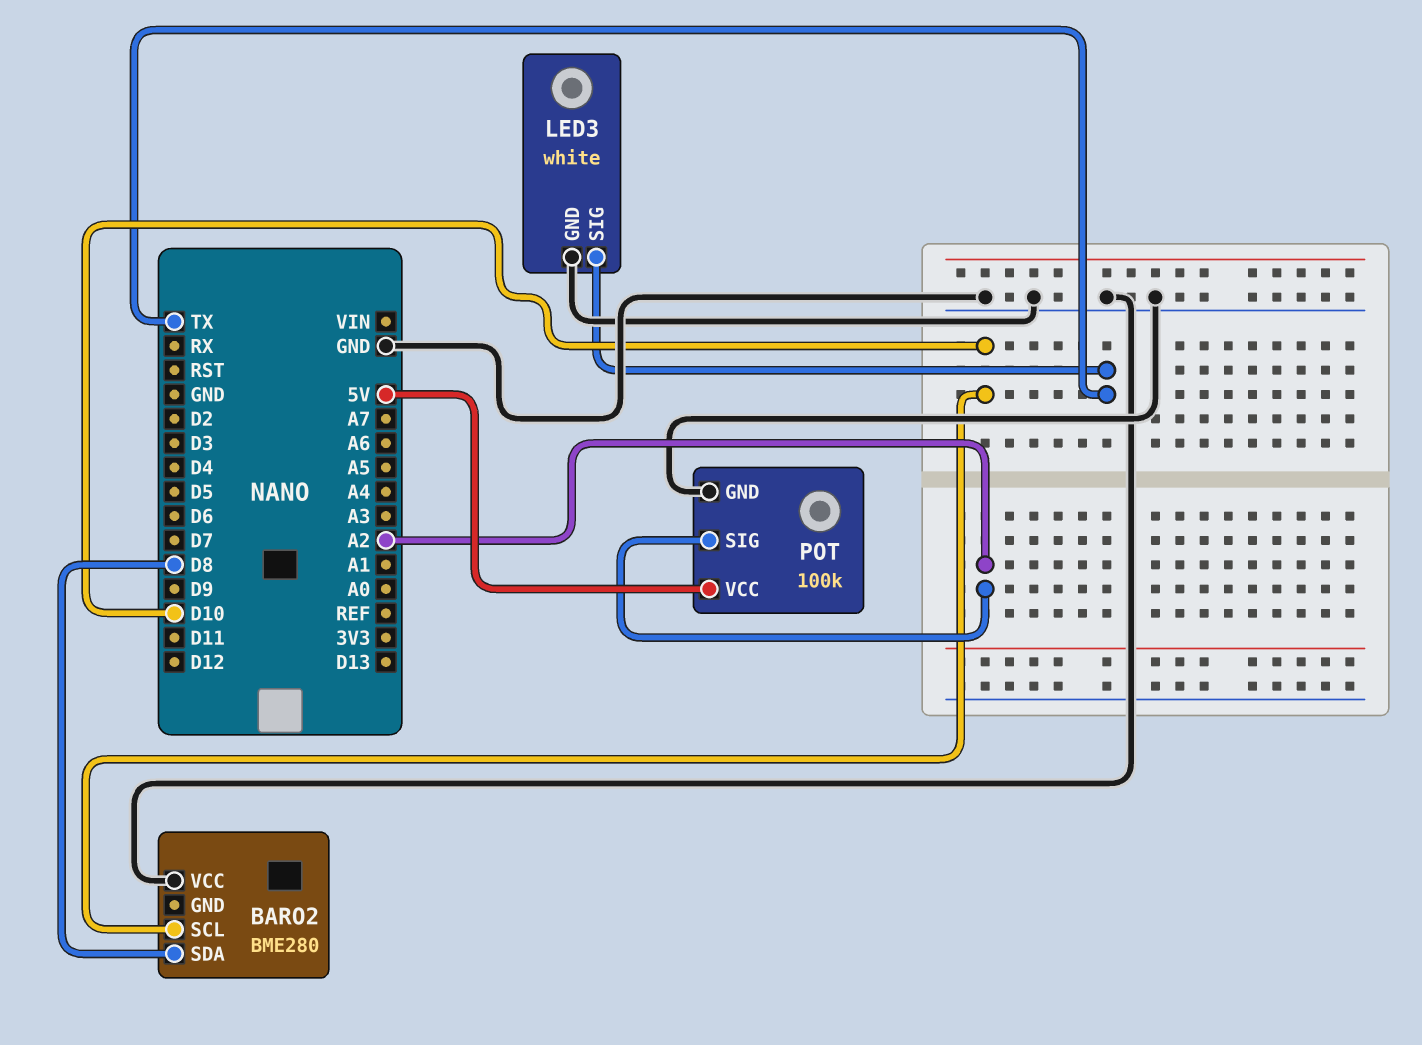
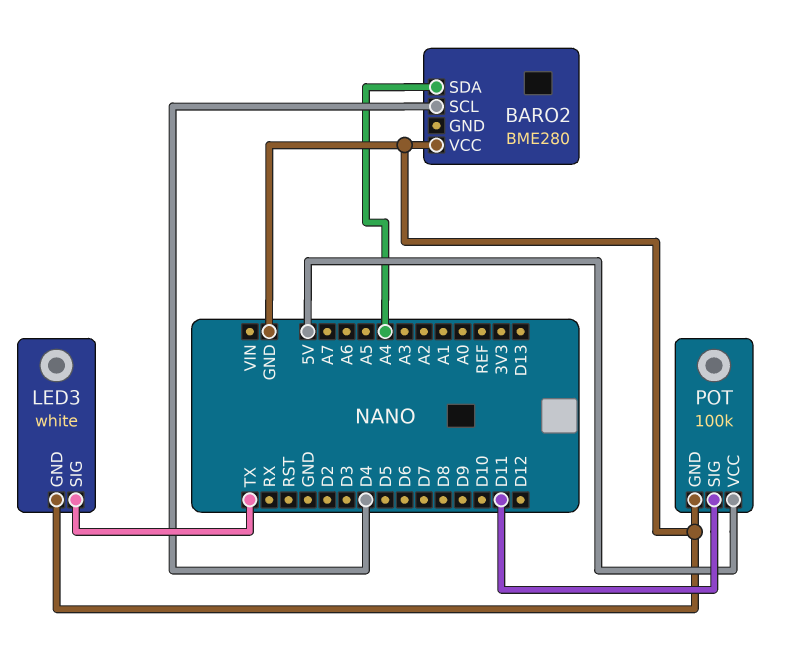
BARO2 pin SCL: D10 -> D4
BARO2 pin SDA: D8 -> A4
POT pin SIG: A2 -> D11

